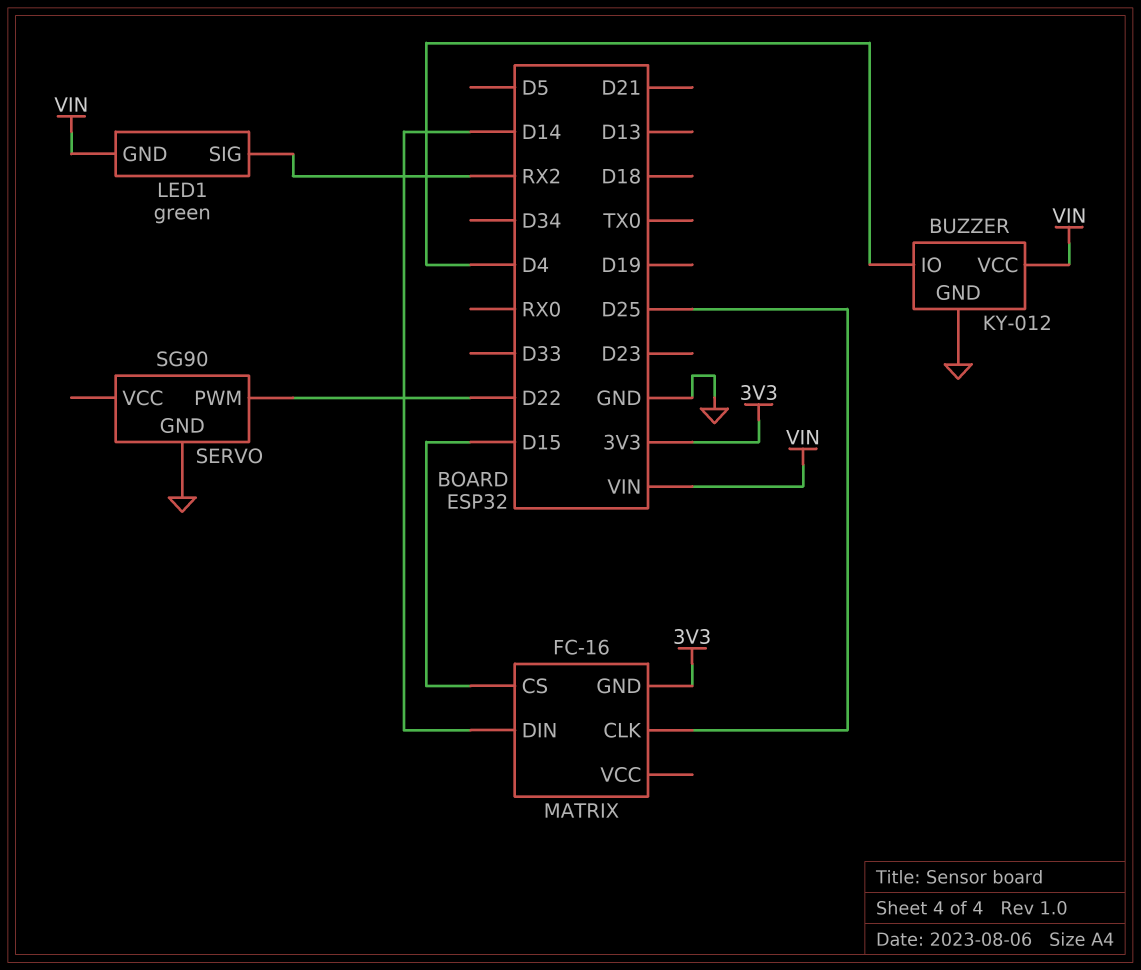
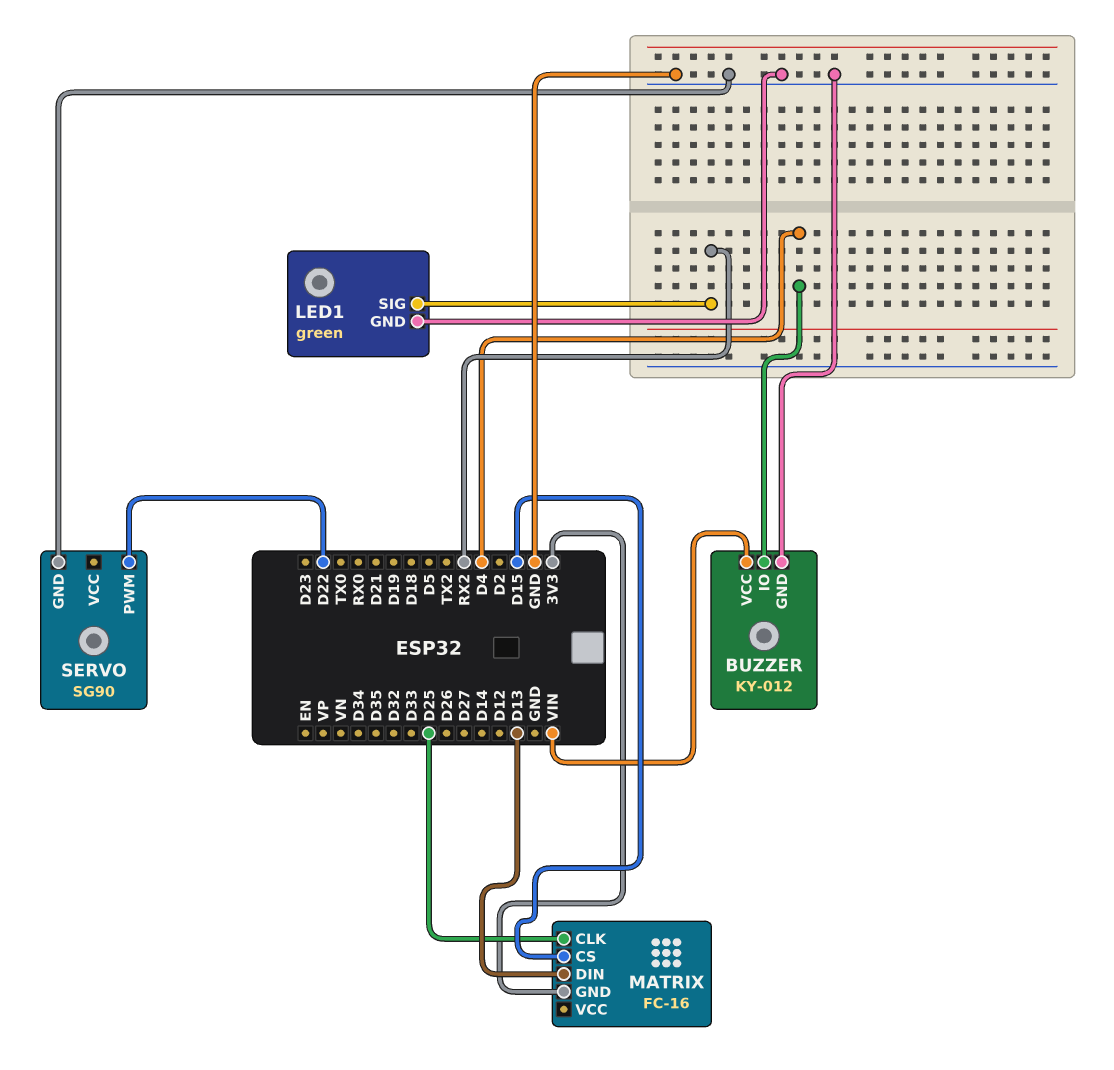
LED1 pin GND: VIN -> GND
MATRIX pin DIN: D14 -> D13

